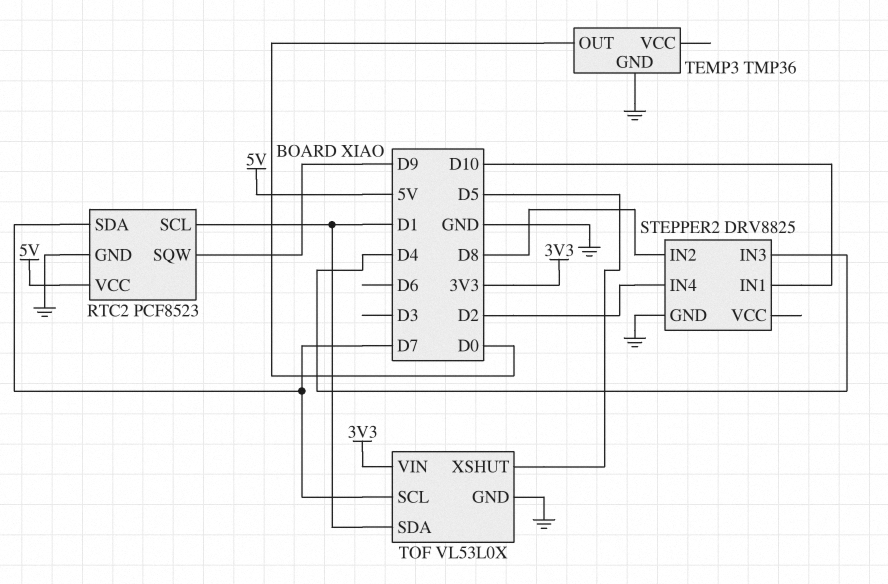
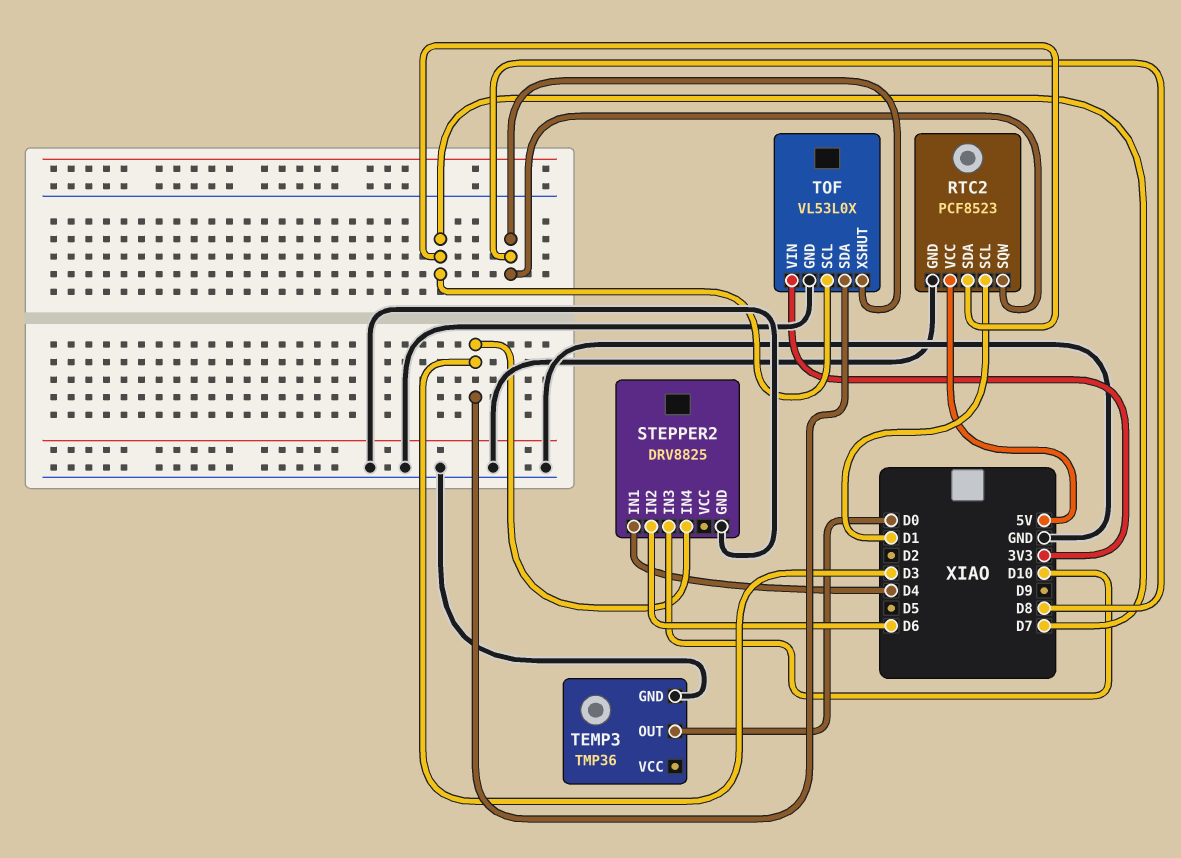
RTC2 pin SQW: D9 -> D8
STEPPER2 pin IN1: D10 -> D4
STEPPER2 pin IN2: D8 -> D6
STEPPER2 pin IN3: D4 -> D10
STEPPER2 pin IN4: D2 -> D3
TOF pin SDA: D1 -> D3
TOF pin XSHUT: D5 -> D8

